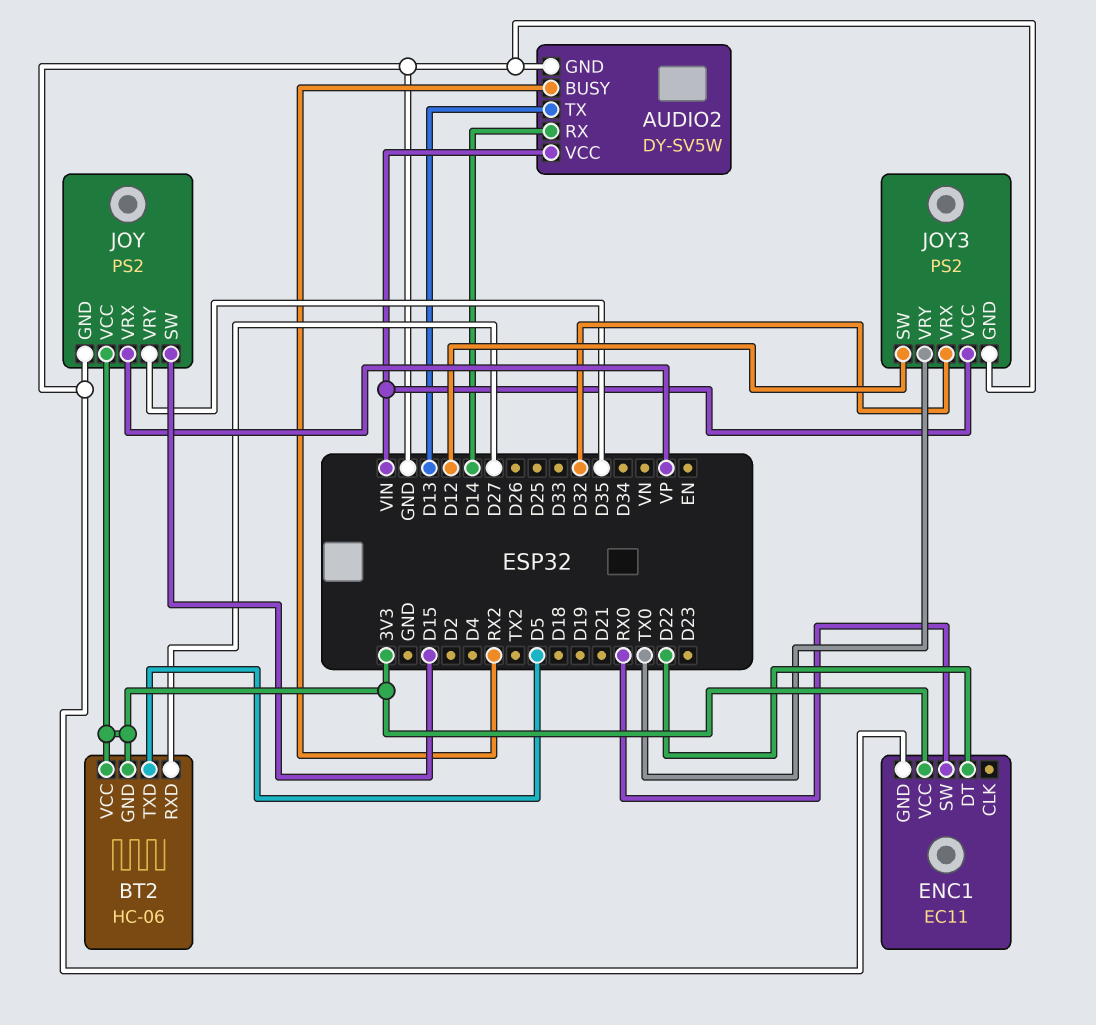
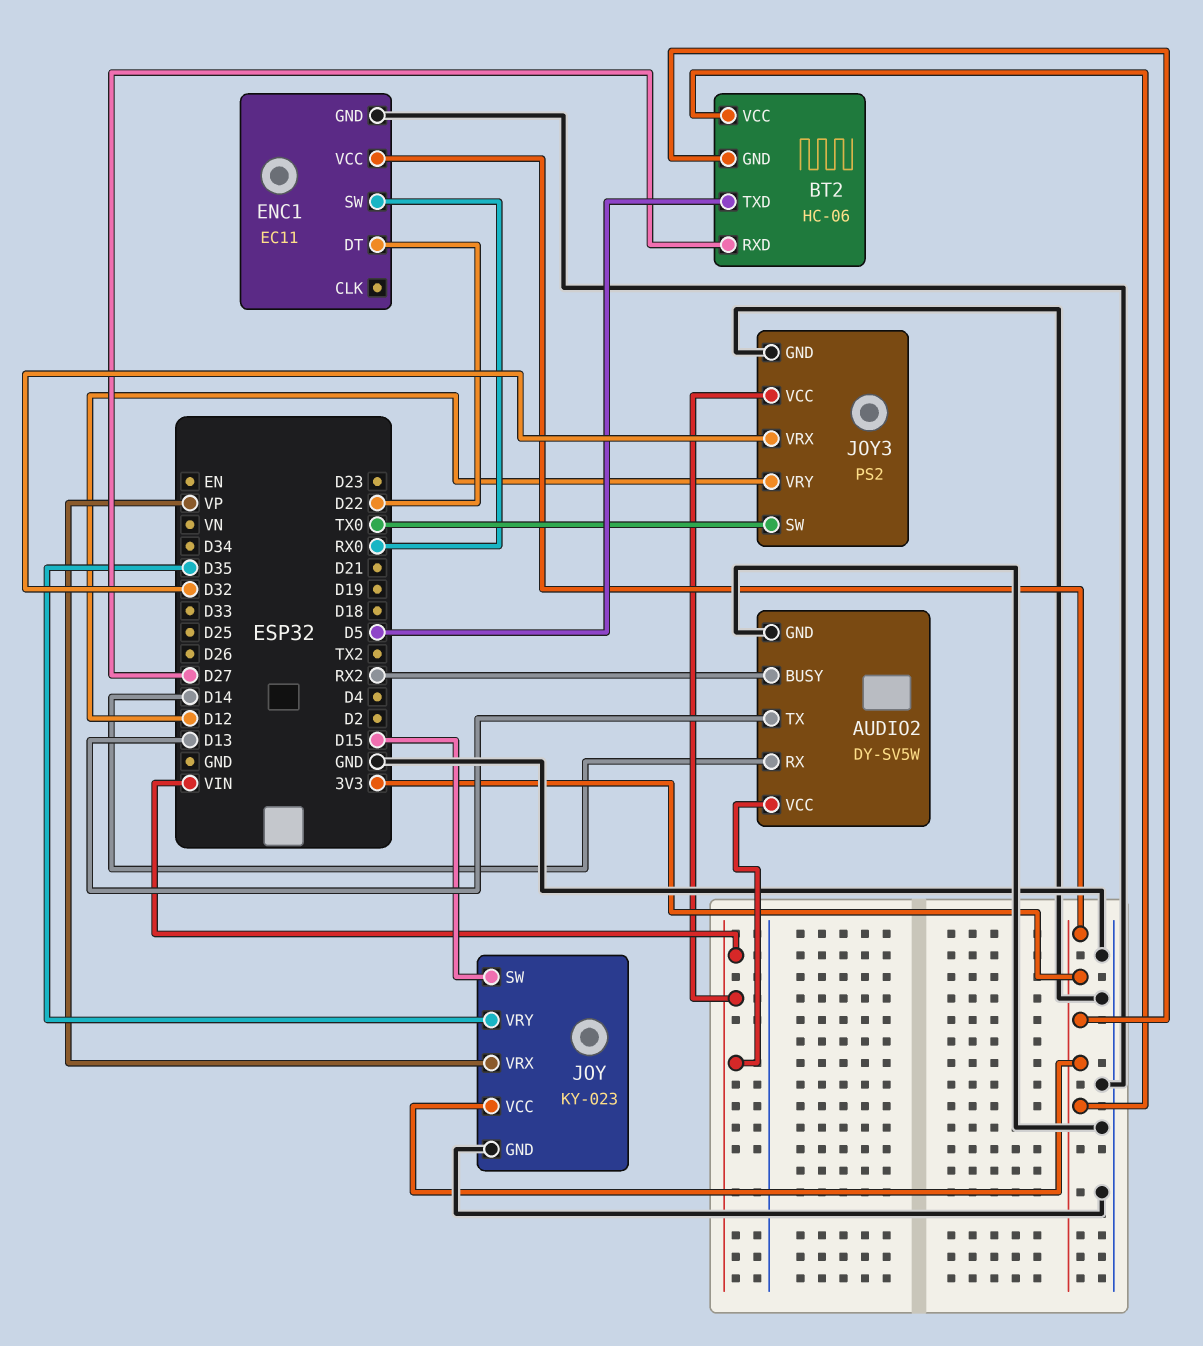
JOY: PS2 -> KY-023
JOY3 pin SW: D12 -> TX0
JOY3 pin VRY: TX0 -> D12

